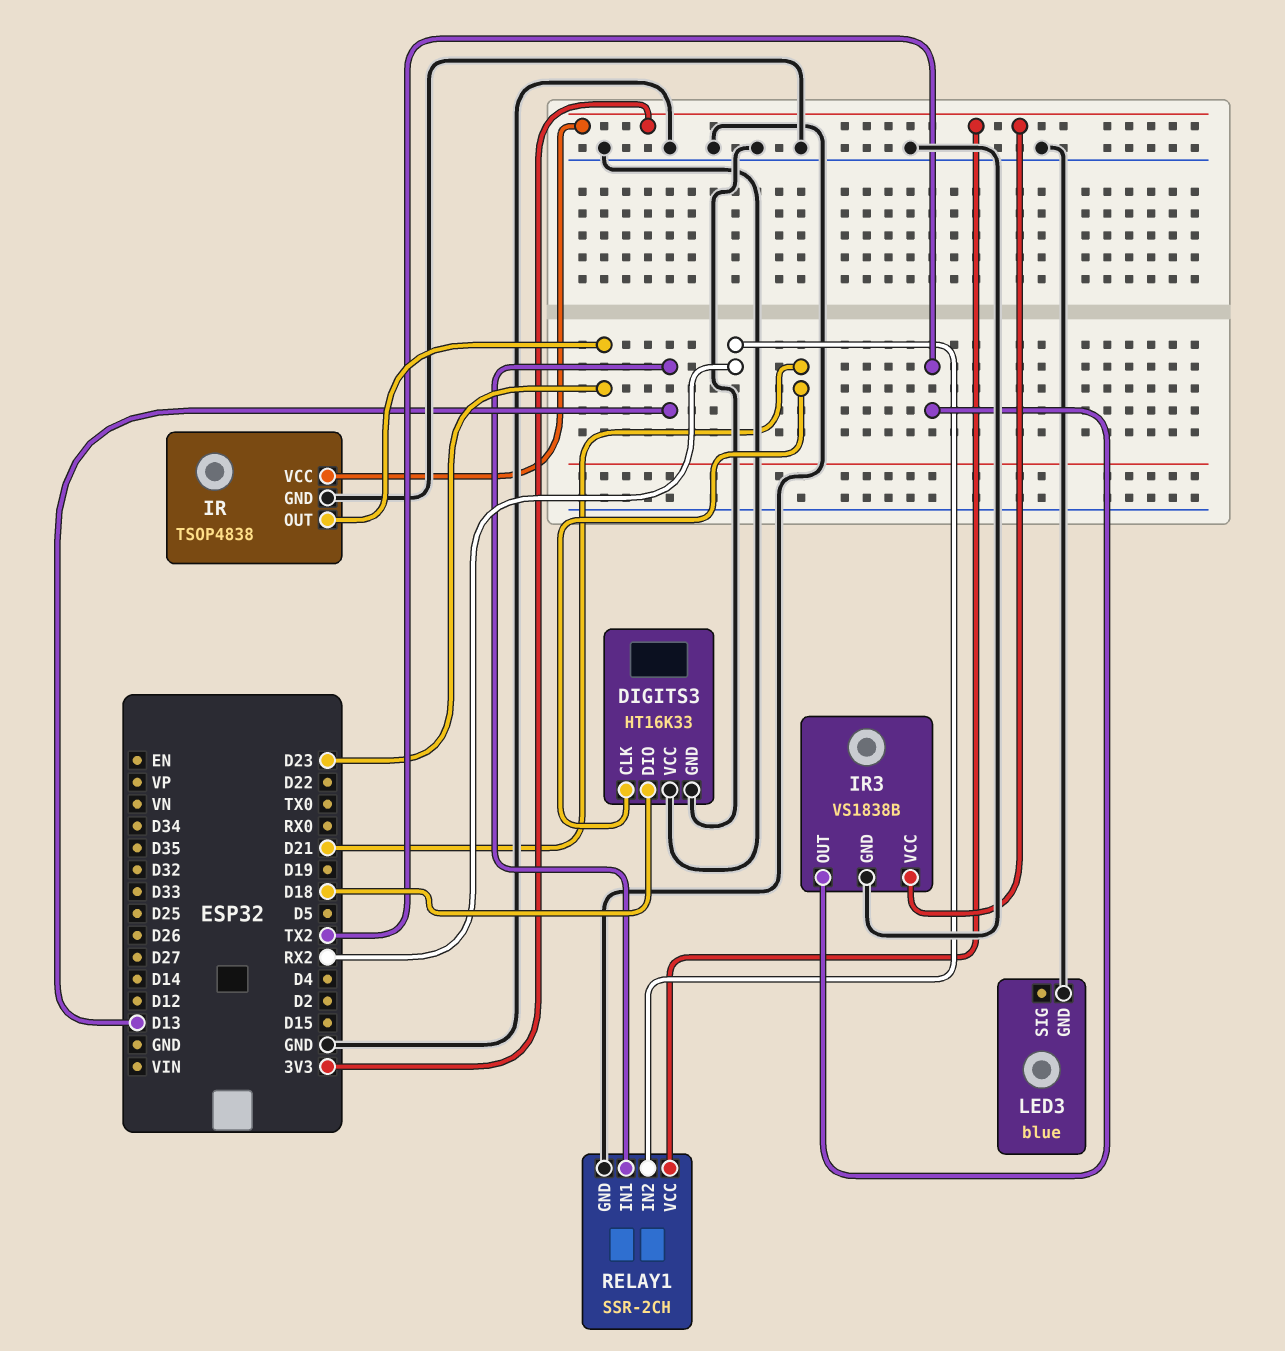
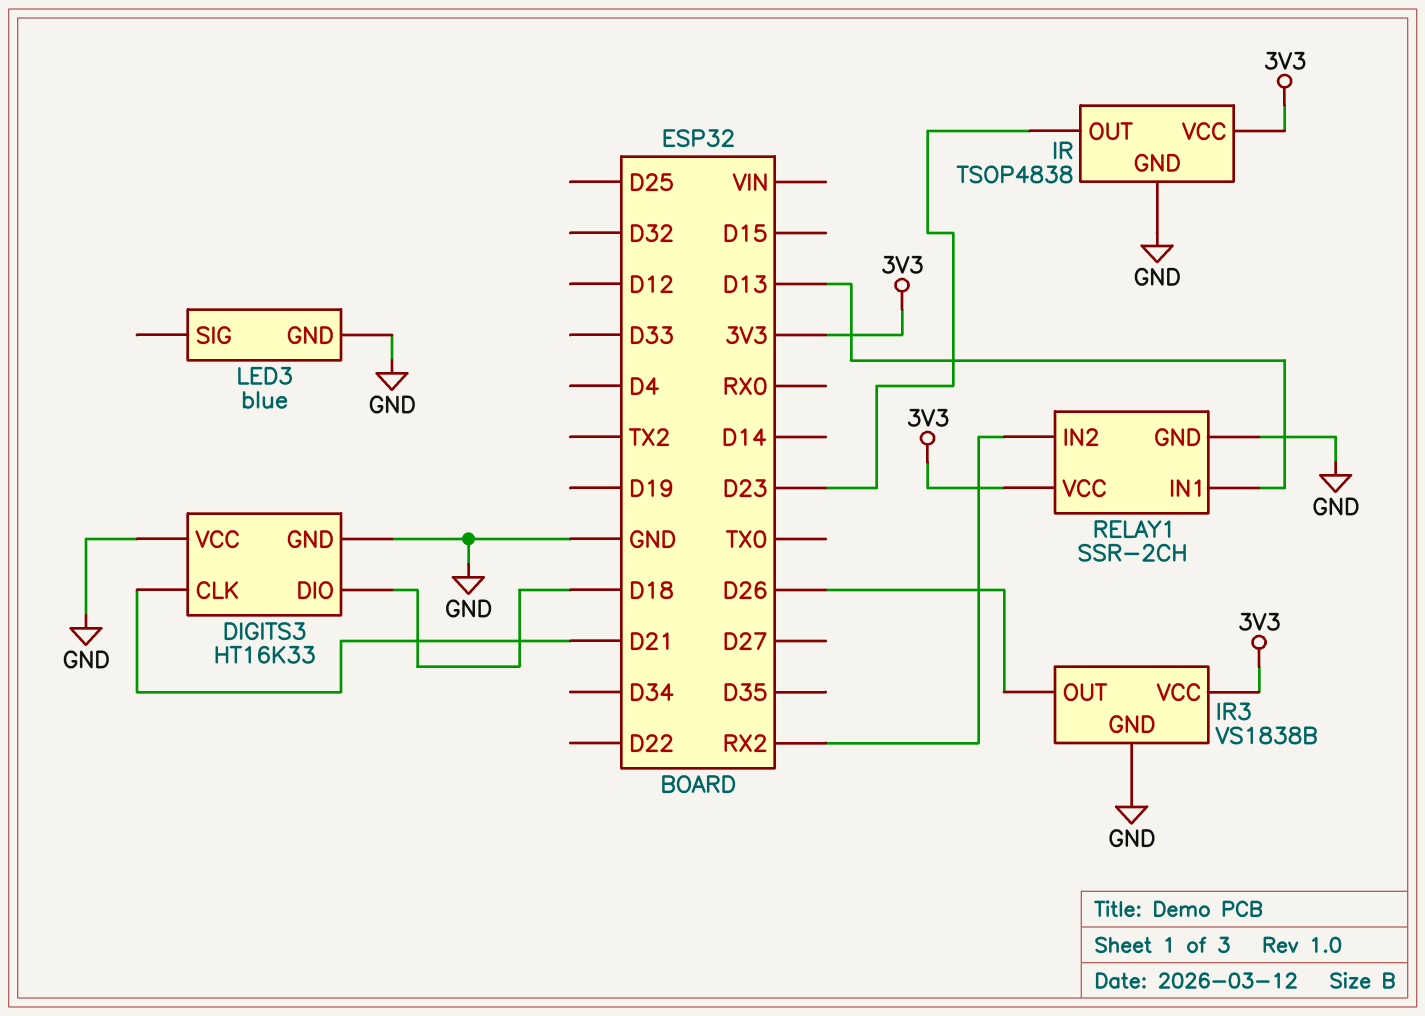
IR3 pin OUT: TX2 -> D26

